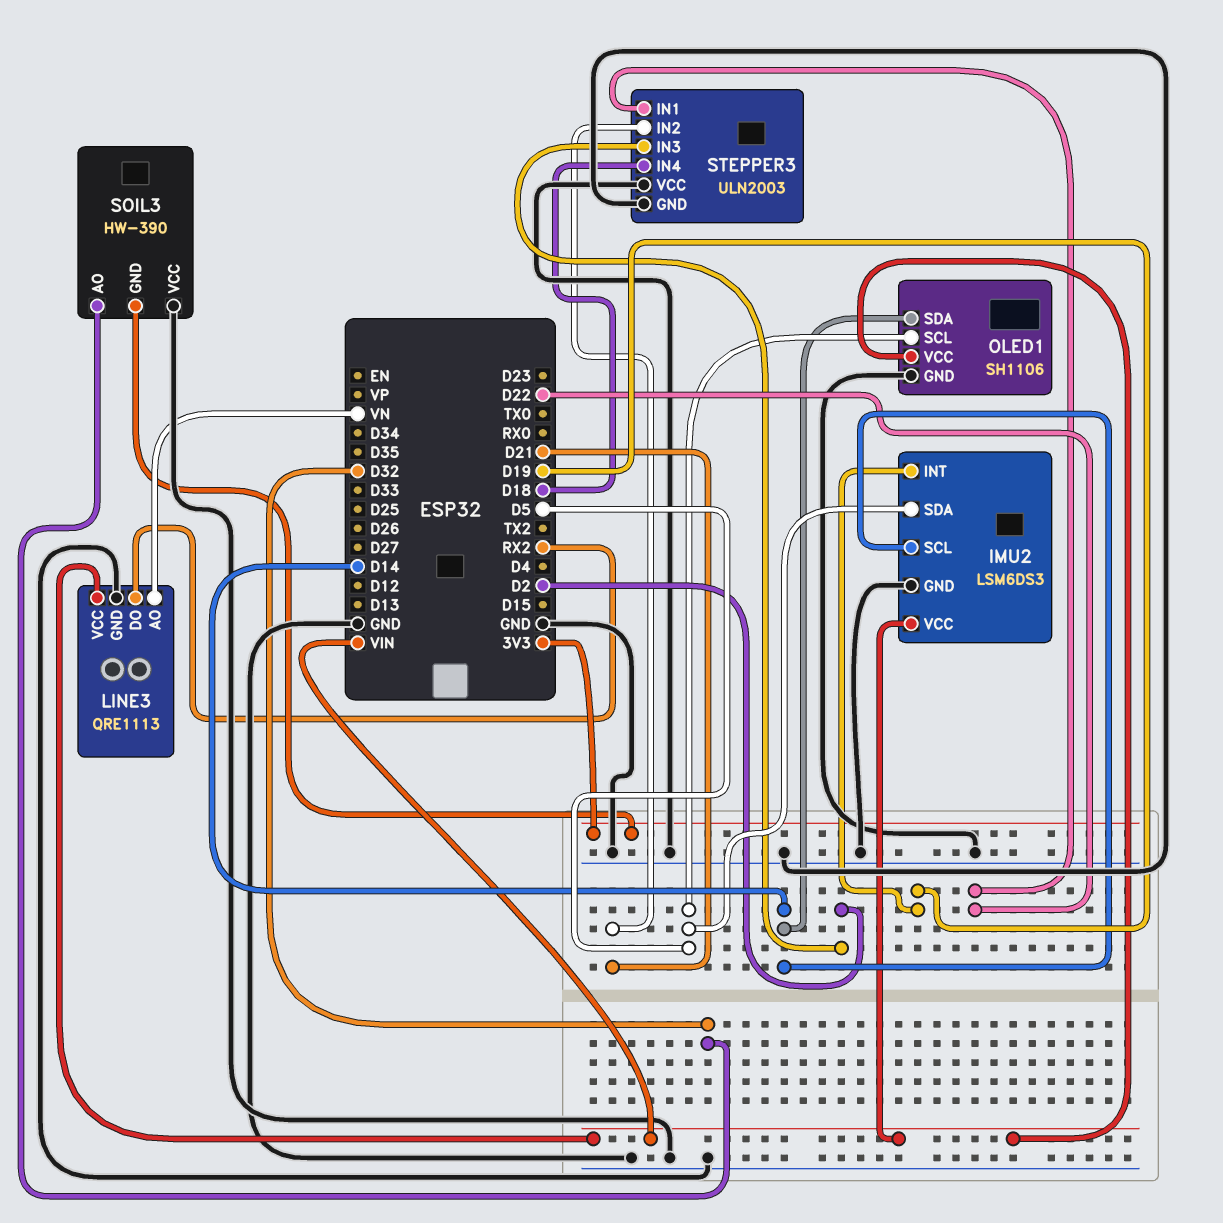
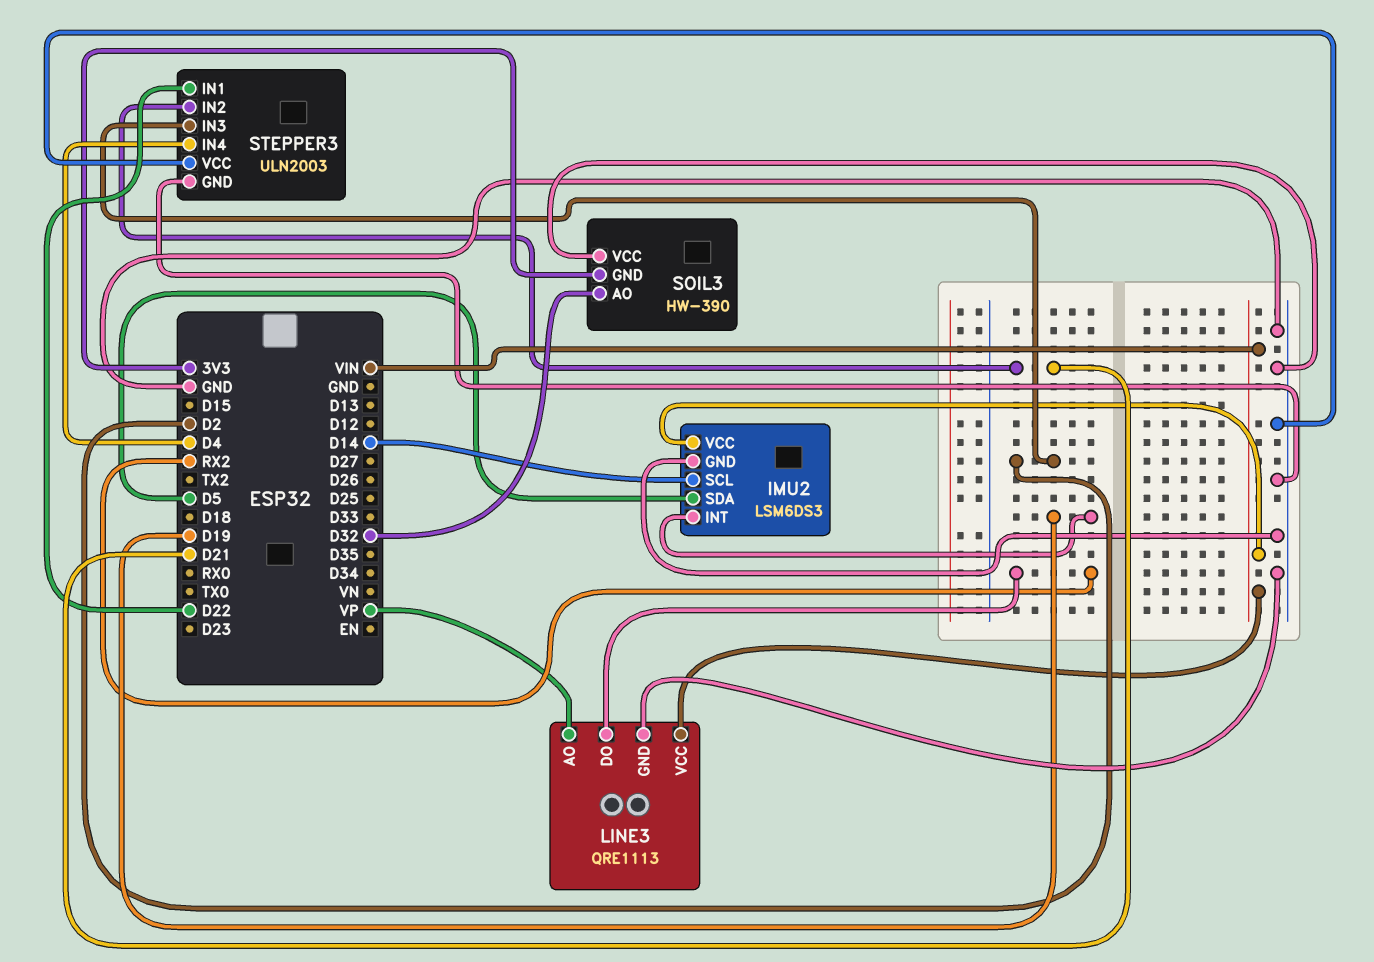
LINE3 pin AO: VN -> VP
OLED1: SH1106 -> none
OLED1 pin GND: GND -> none
OLED1 pin SCL: D5 -> none
OLED1 pin SDA: D14 -> none
OLED1 pin VCC: VIN -> none
STEPPER3 pin IN4: D18 -> D4

